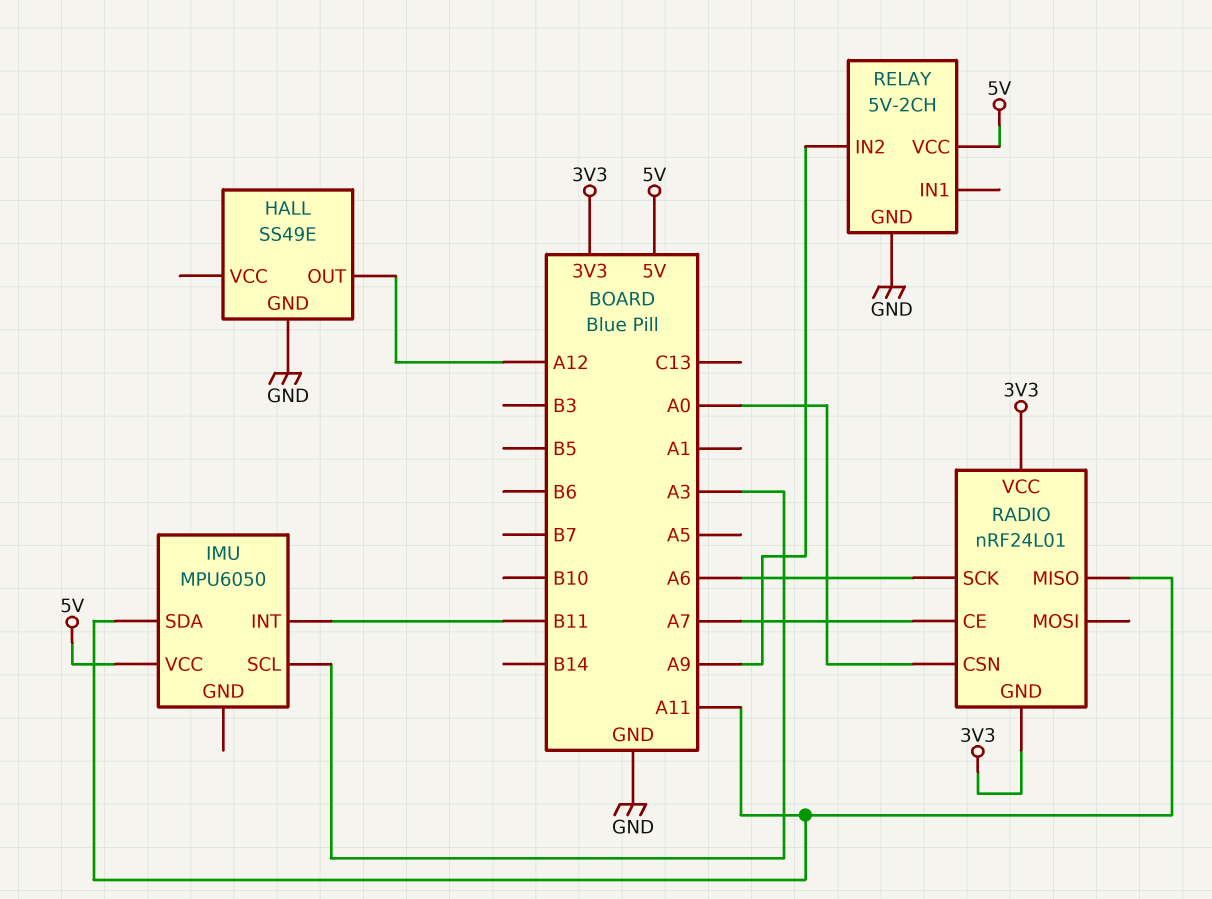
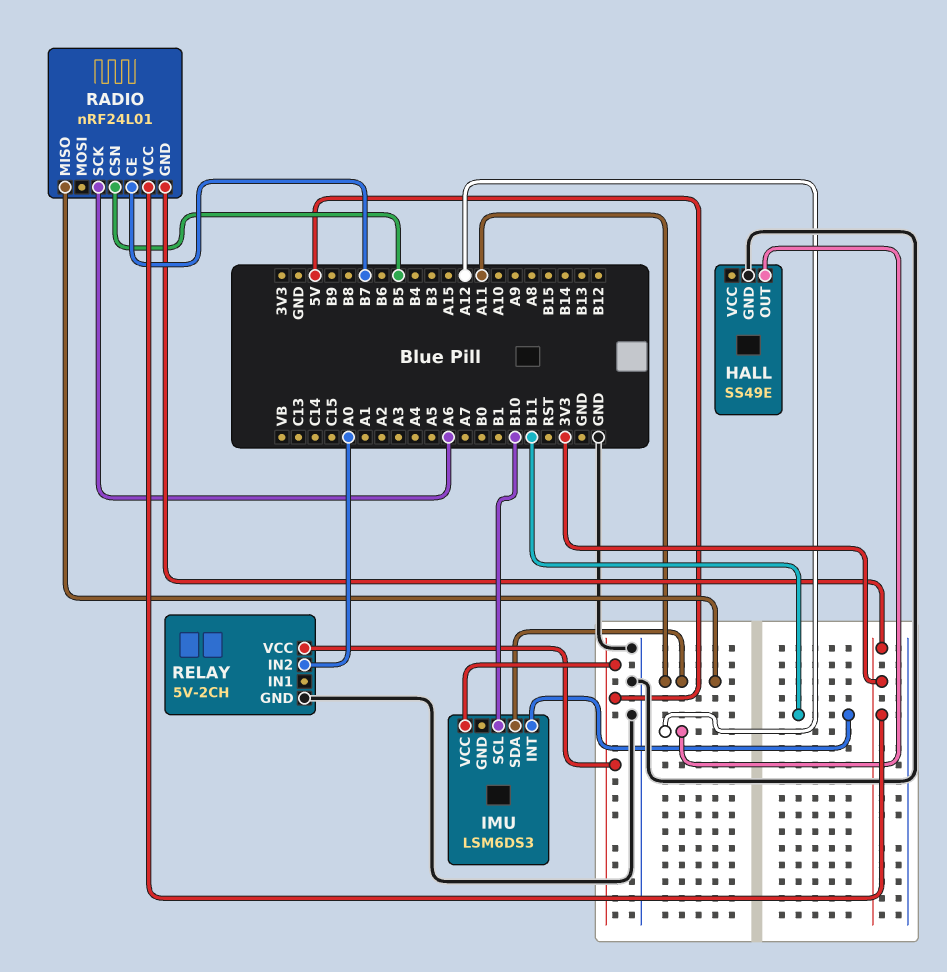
IMU: MPU6050 -> LSM6DS3
IMU pin SCL: A3 -> B10
RADIO pin CE: A7 -> B7
RADIO pin CSN: A0 -> B5
RELAY pin IN2: A9 -> A0

